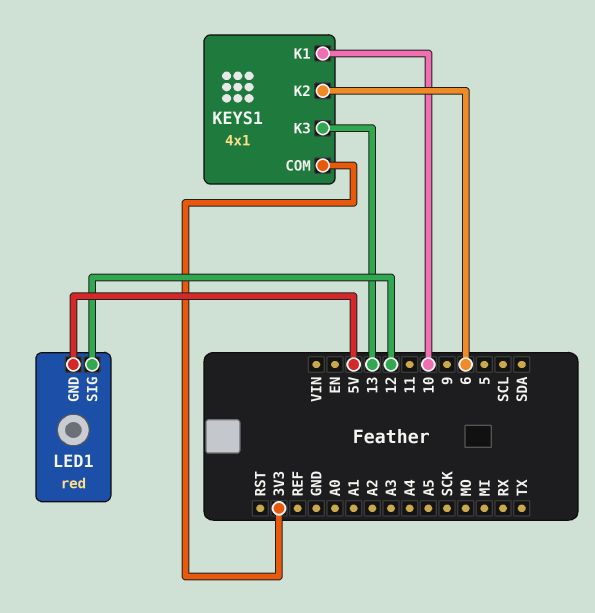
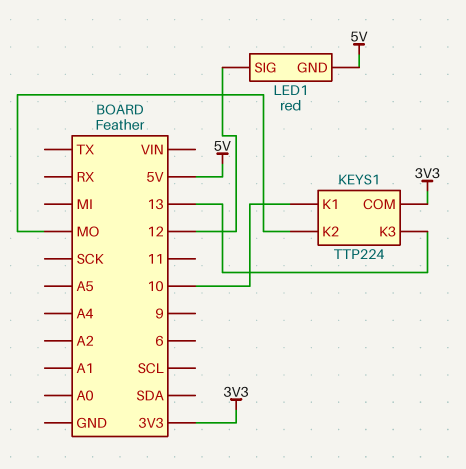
KEYS1: 4x1 -> TTP224
KEYS1 pin K2: 6 -> MO

